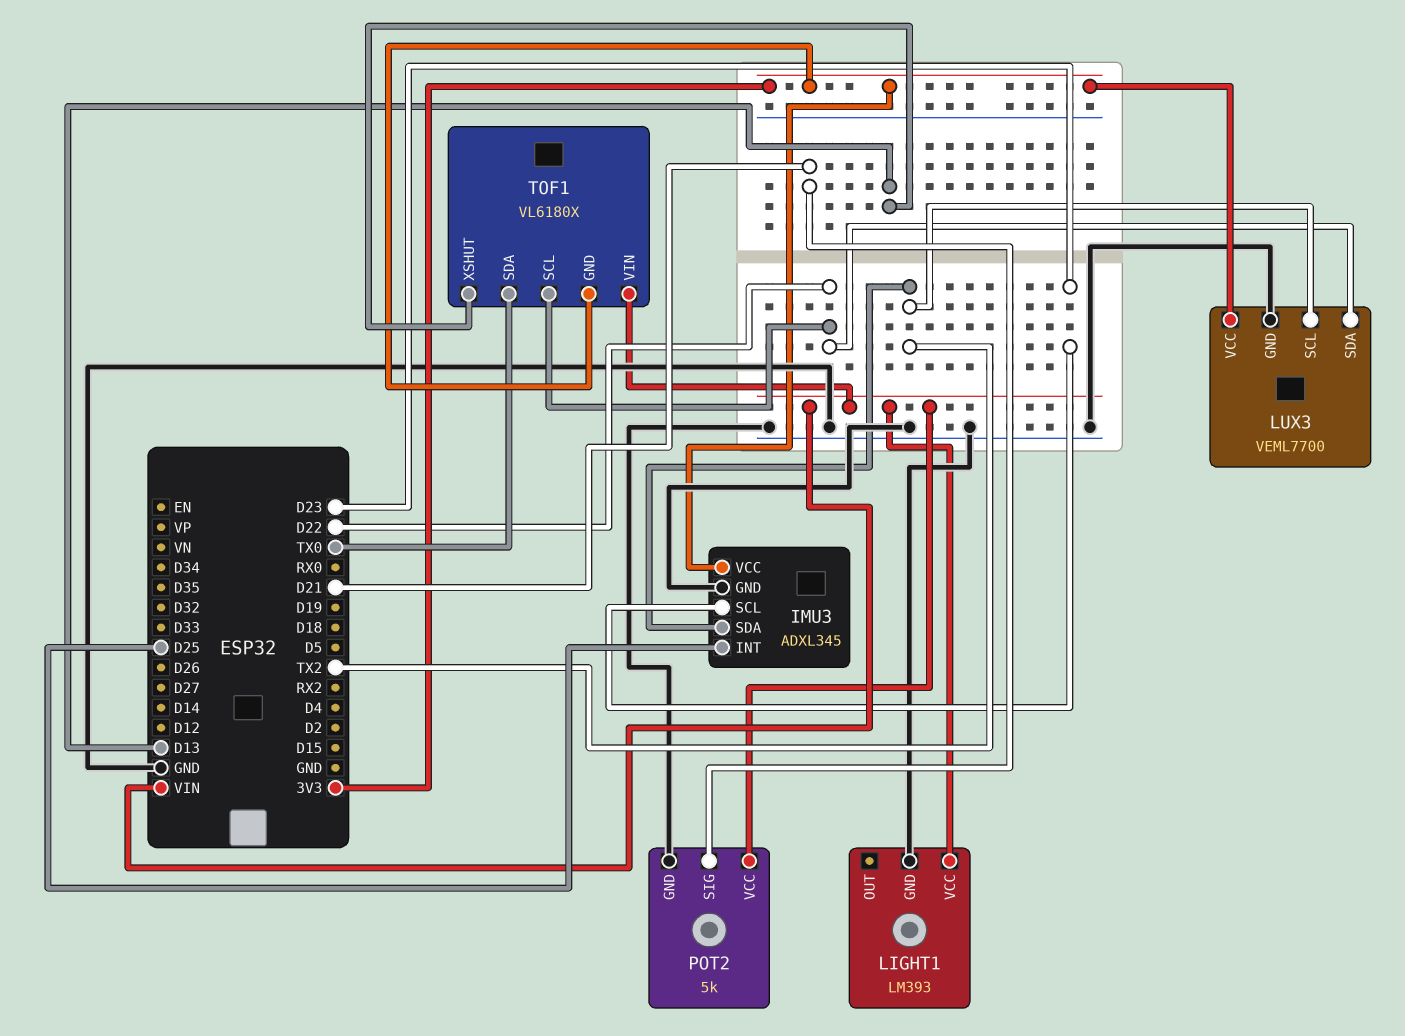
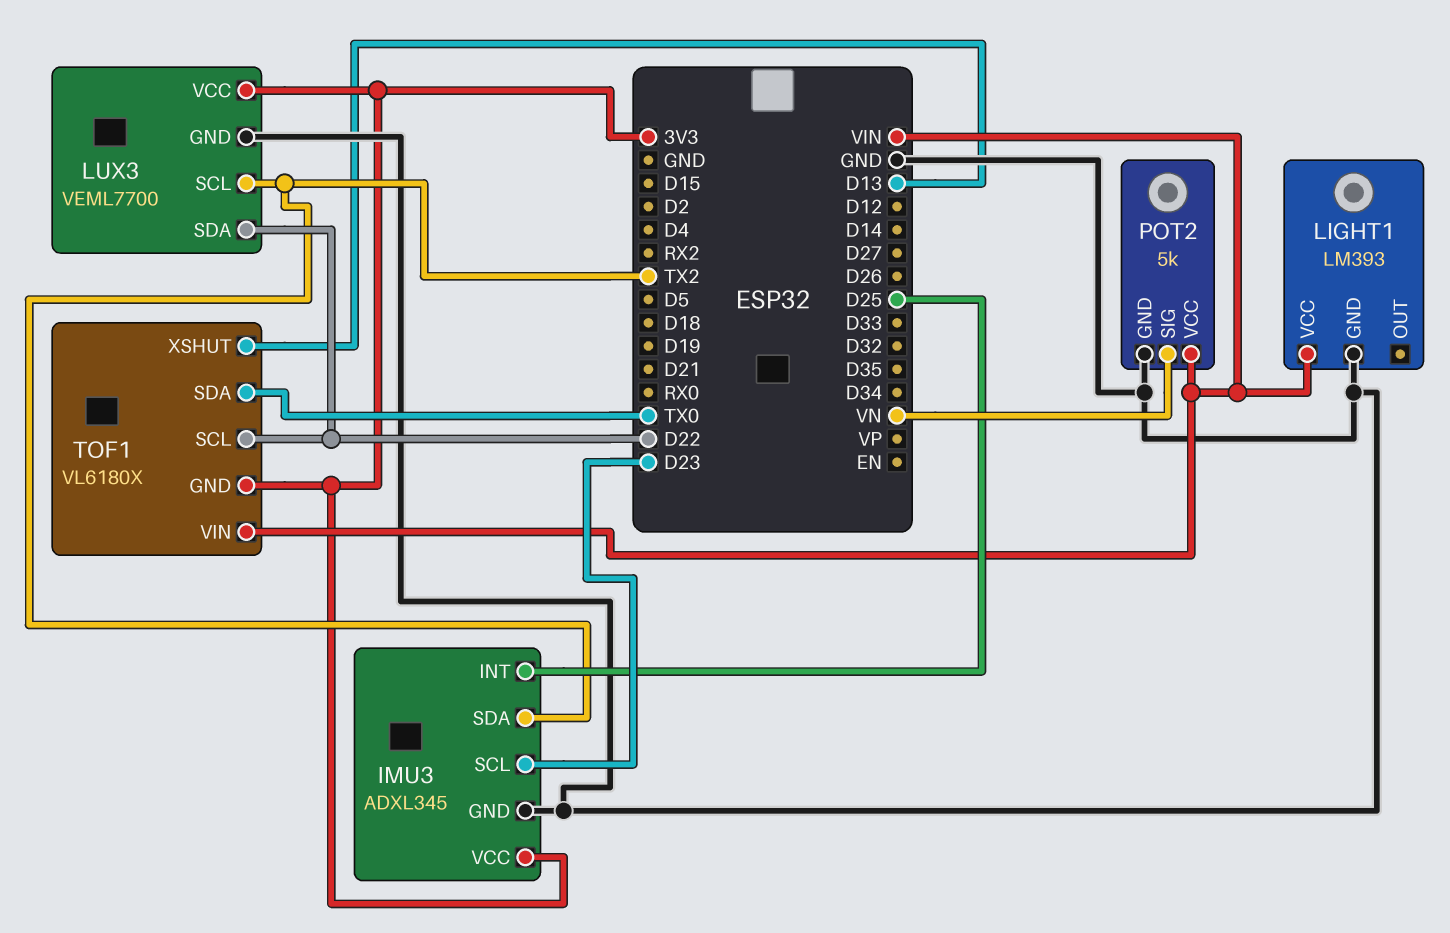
POT2 pin SIG: D21 -> VN

